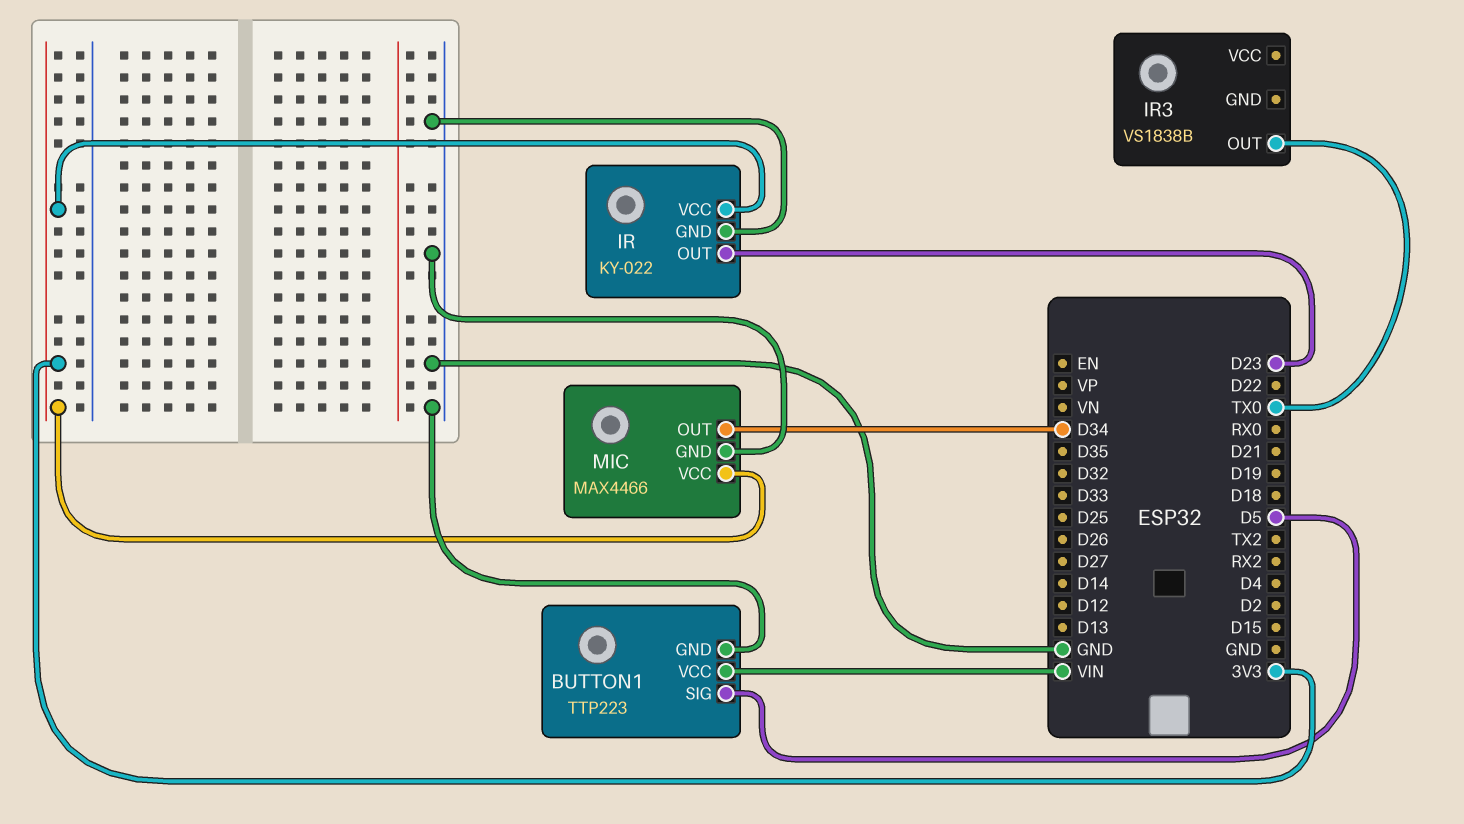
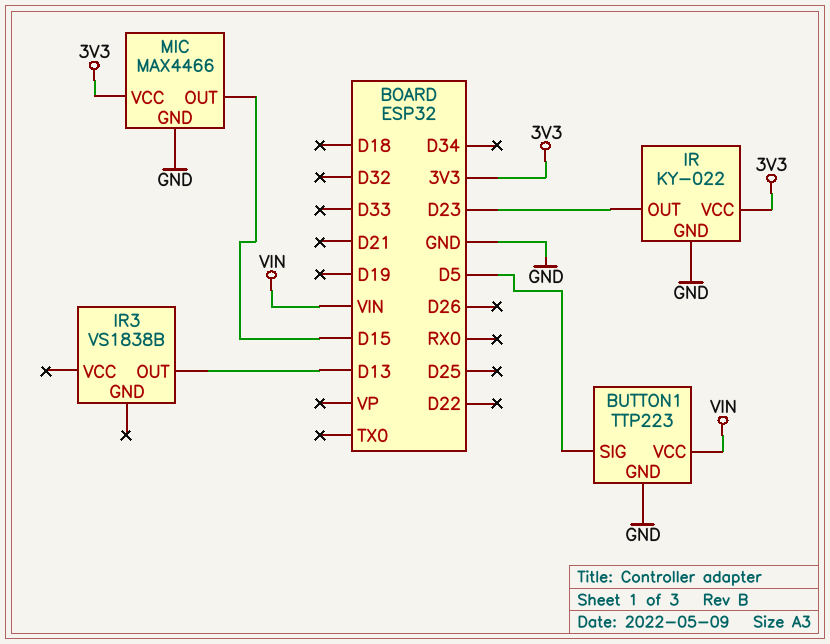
IR3 pin OUT: TX0 -> D13
MIC pin OUT: D34 -> D15

